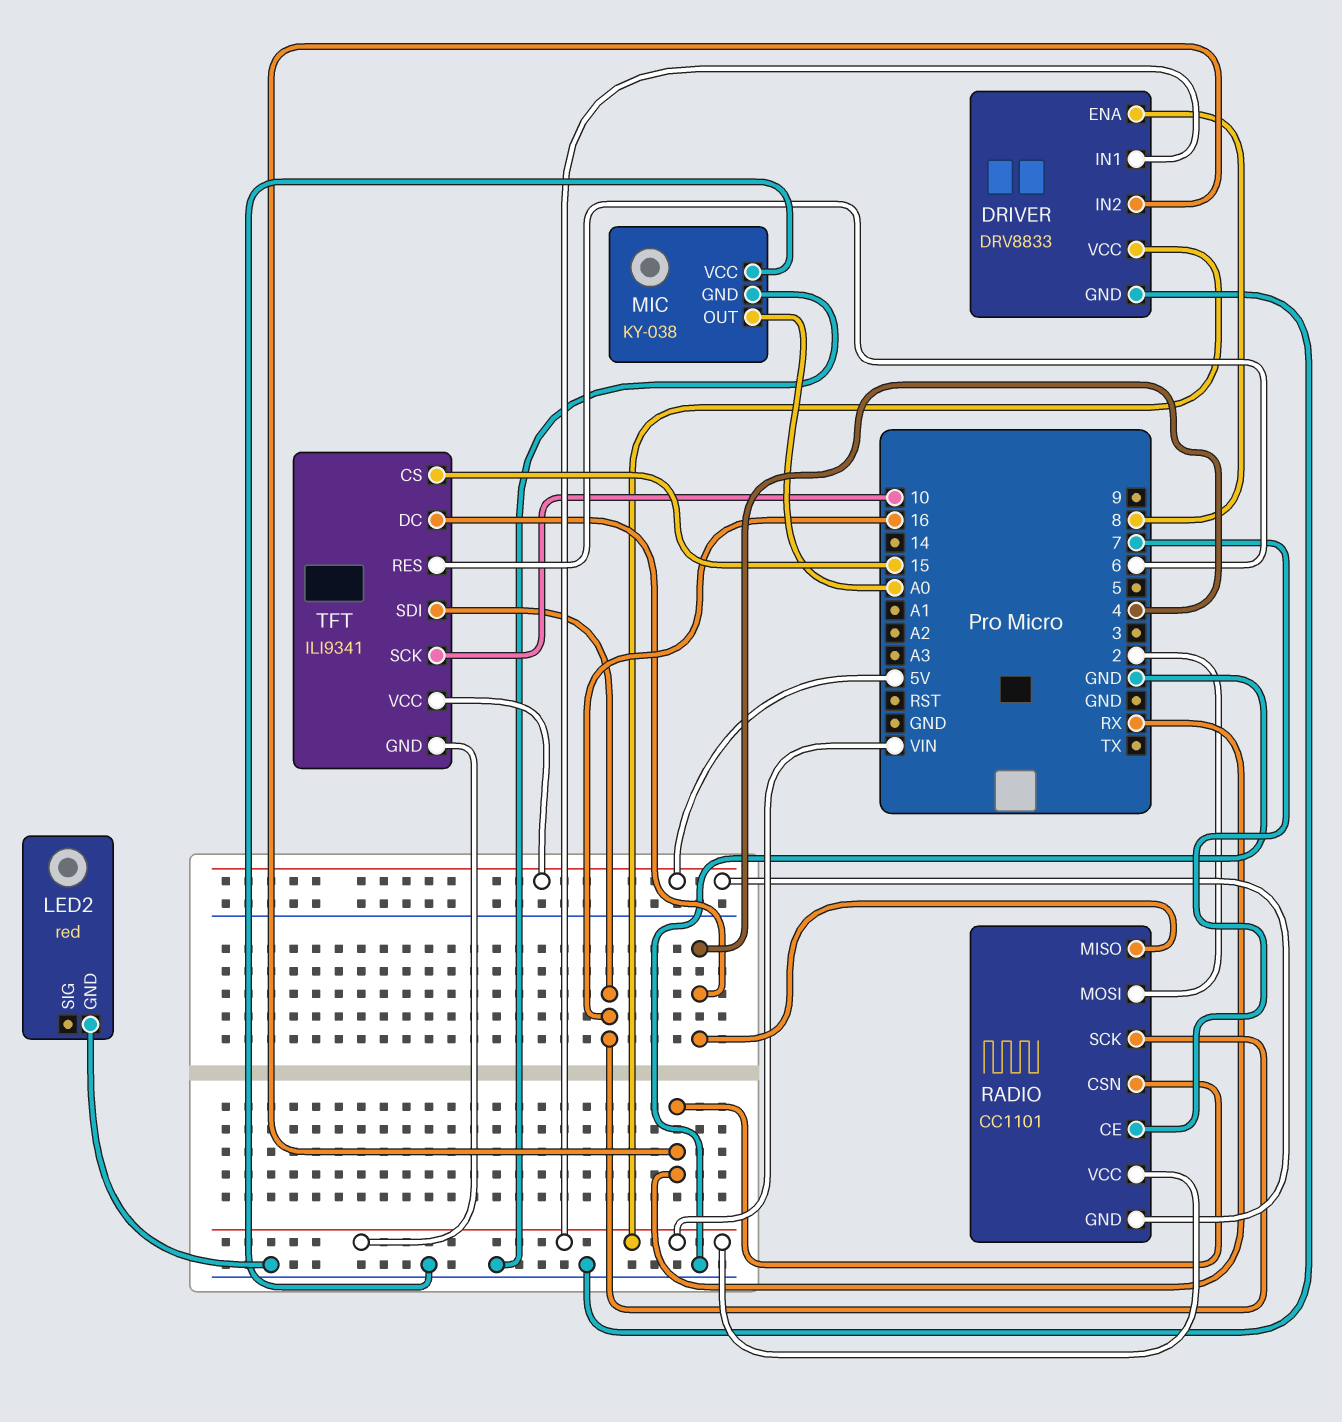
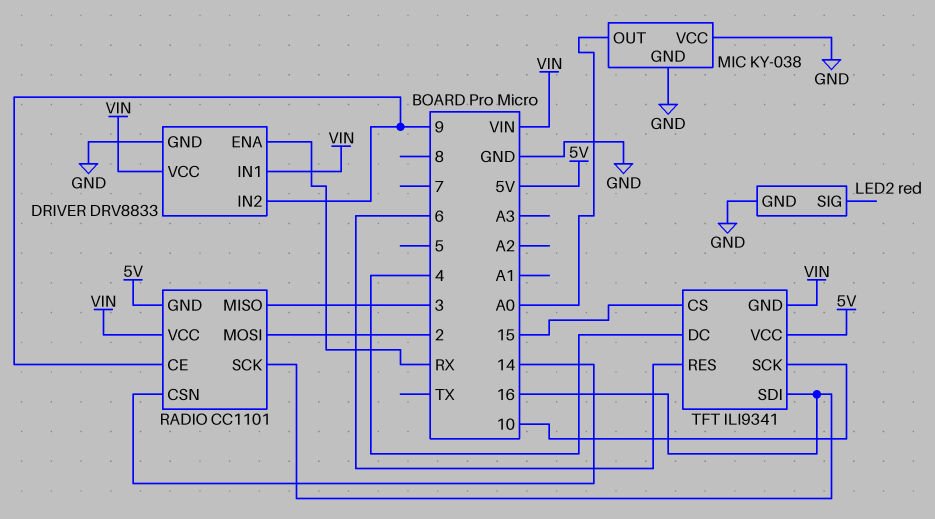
DRIVER pin ENA: 8 -> RX
DRIVER pin IN2: RX -> 9
RADIO pin CE: 7 -> 9
RADIO pin CSN: RX -> 14
RADIO pin MISO: 4 -> 3

